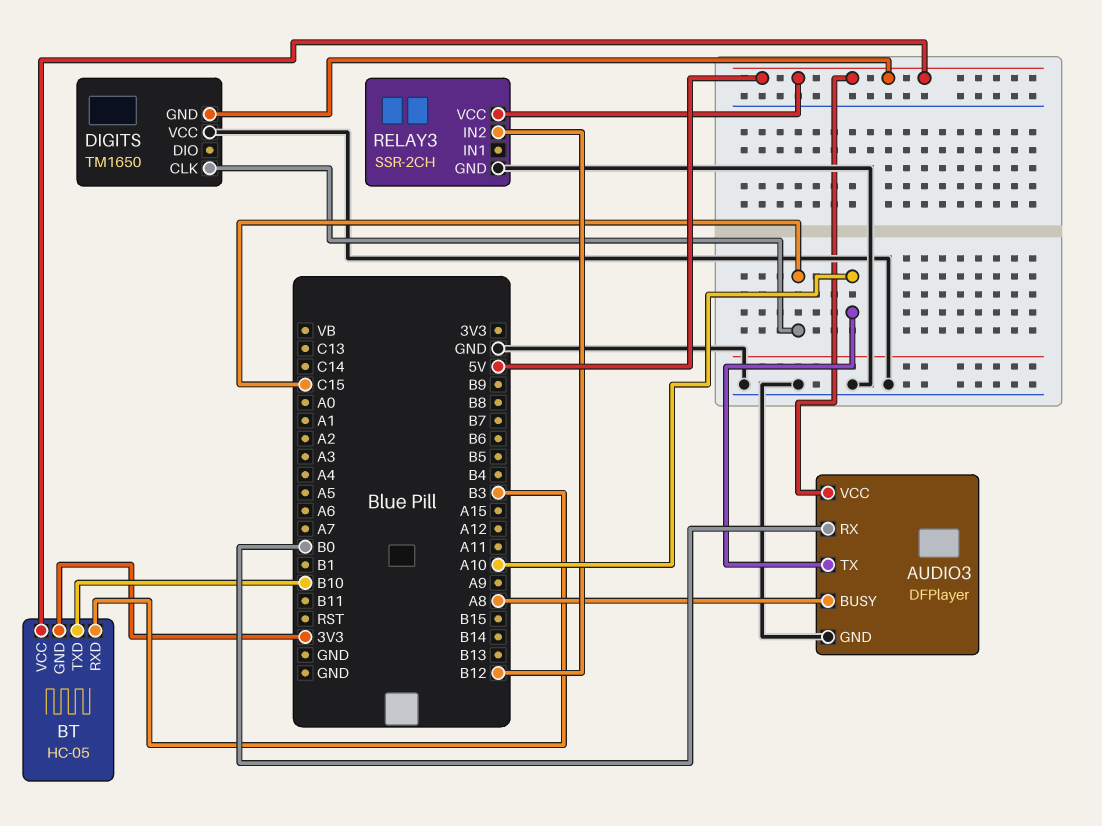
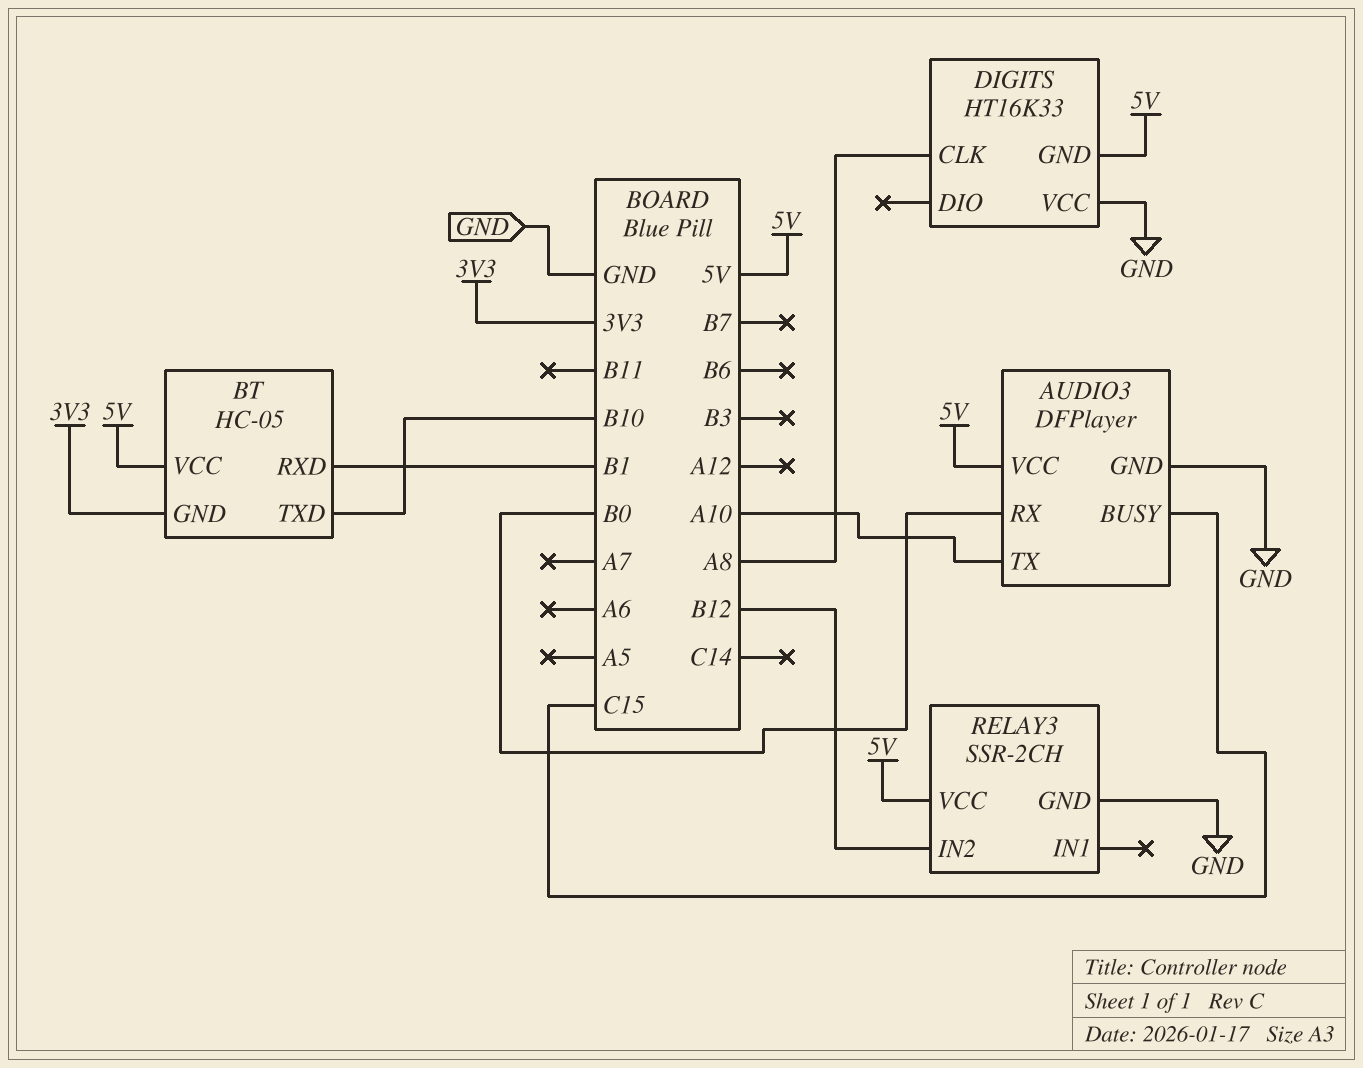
AUDIO3 pin BUSY: A8 -> C15
BT pin RXD: B3 -> B1
DIGITS: TM1650 -> HT16K33
DIGITS pin CLK: C15 -> A8

